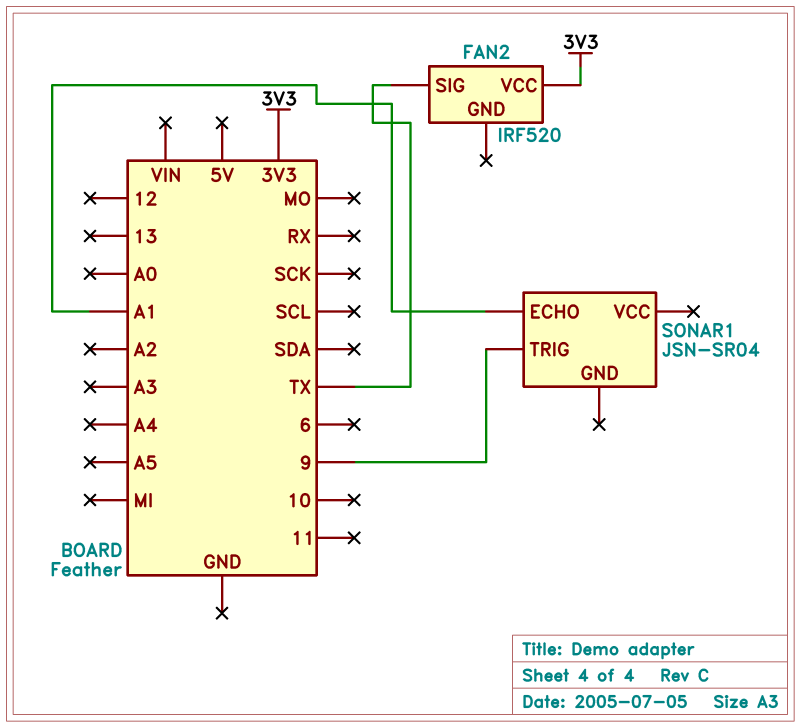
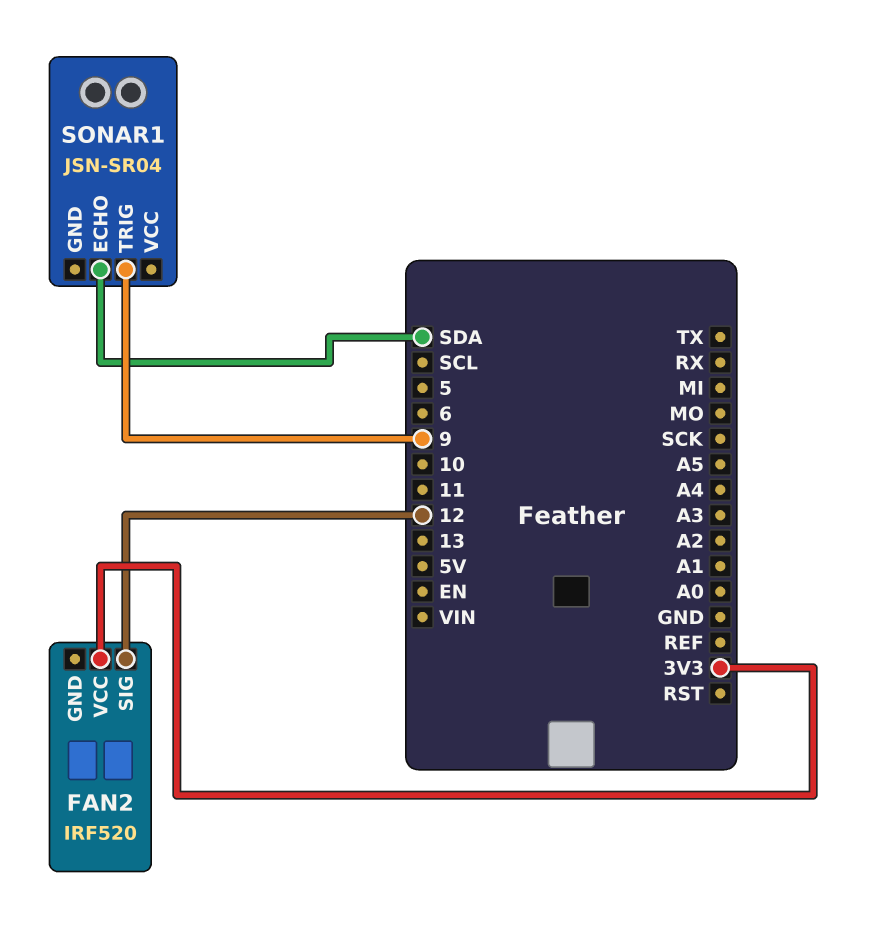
FAN2 pin SIG: TX -> 12
SONAR1 pin ECHO: A1 -> SDA

